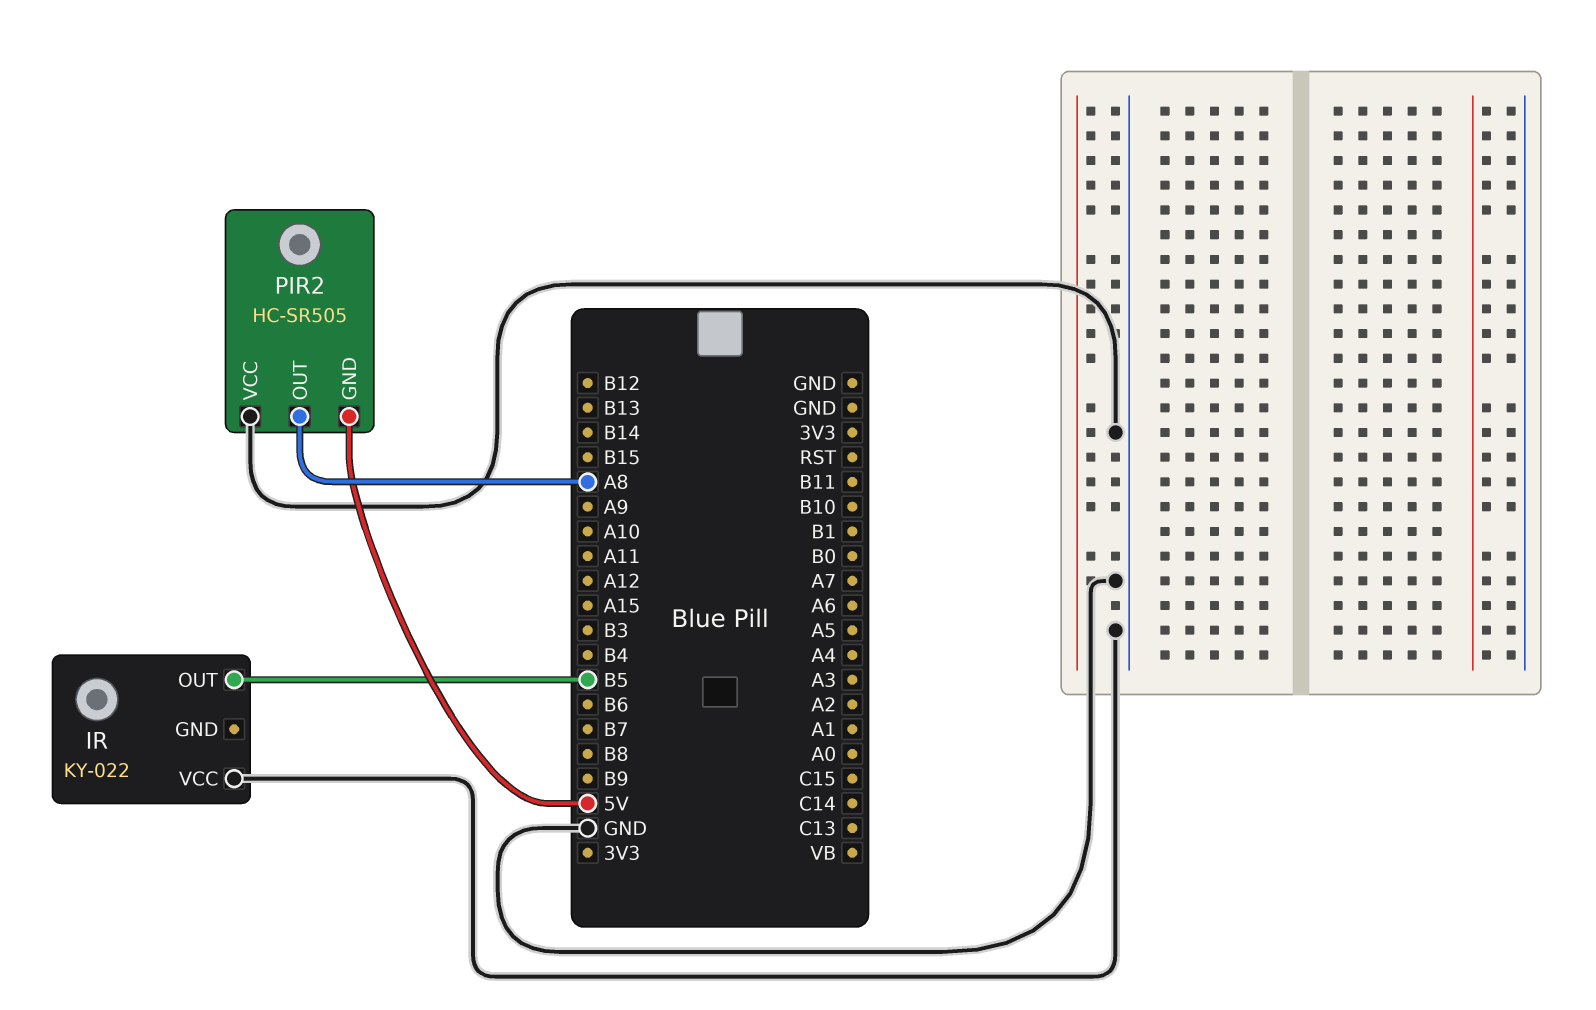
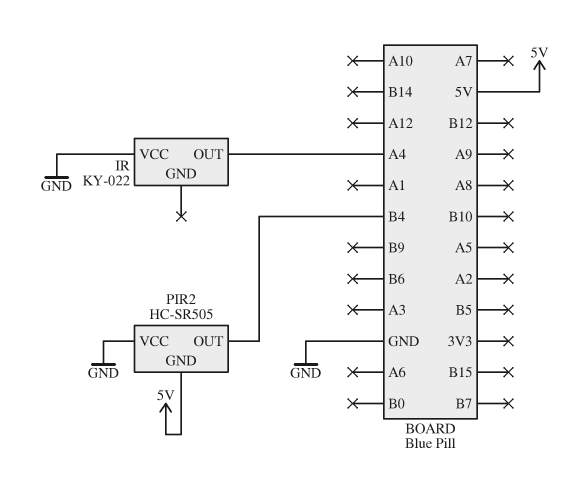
IR pin OUT: B5 -> A4
PIR2 pin OUT: A8 -> B4

